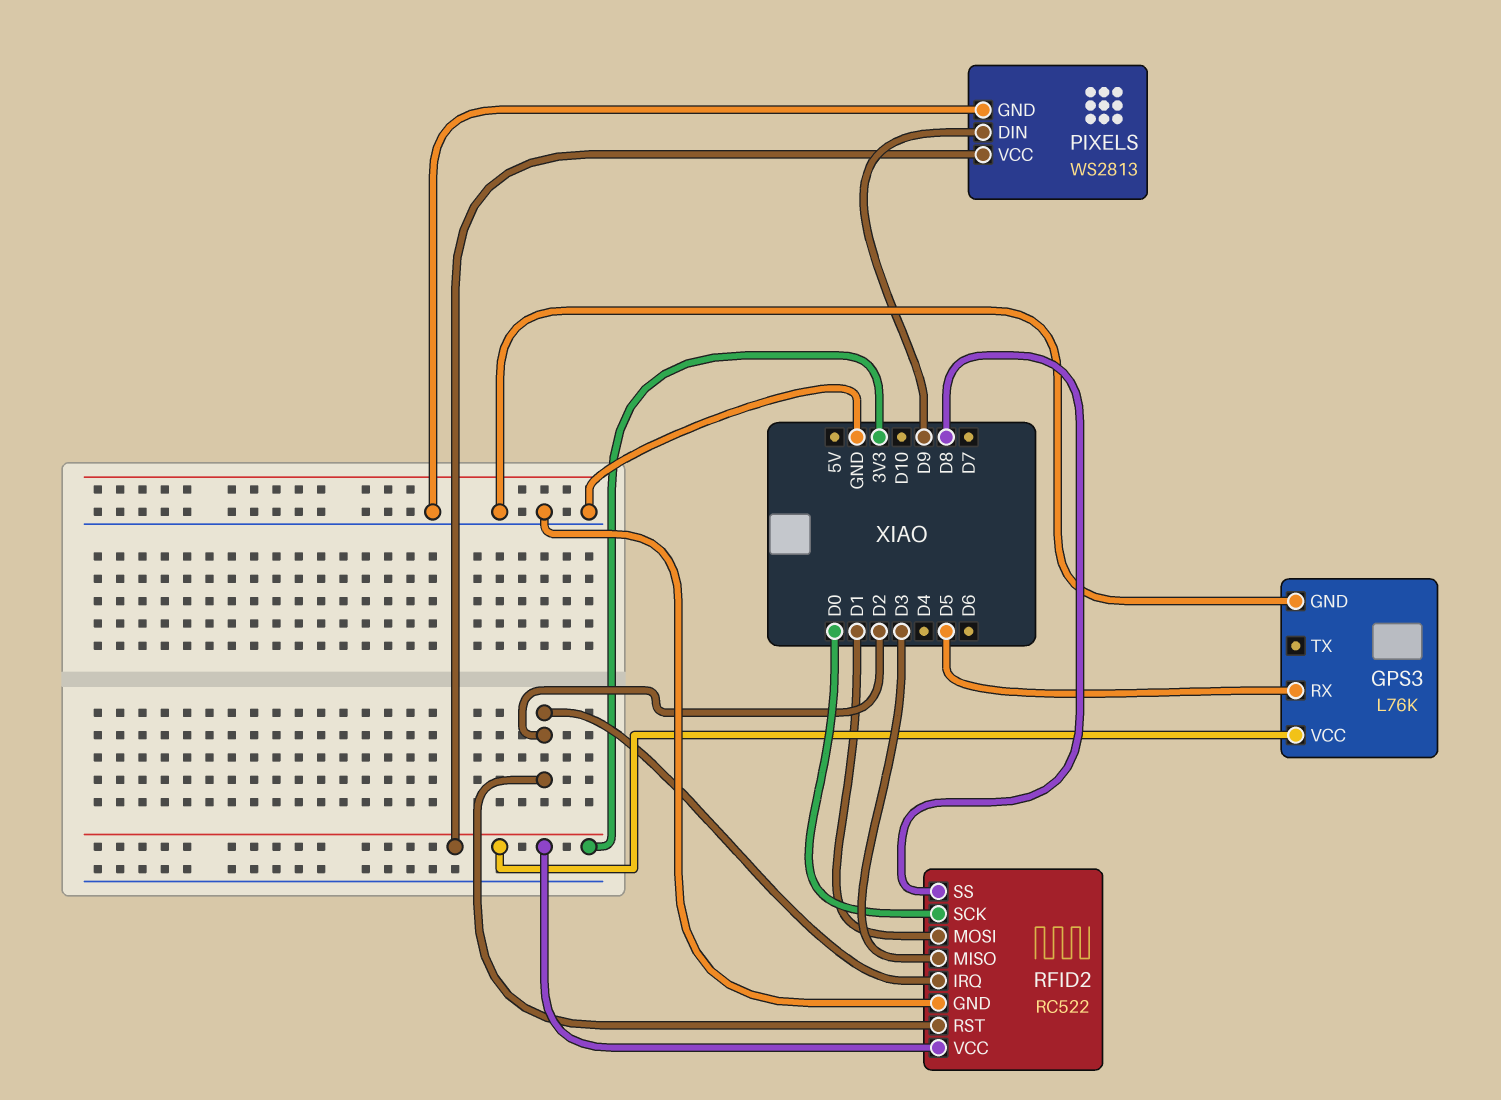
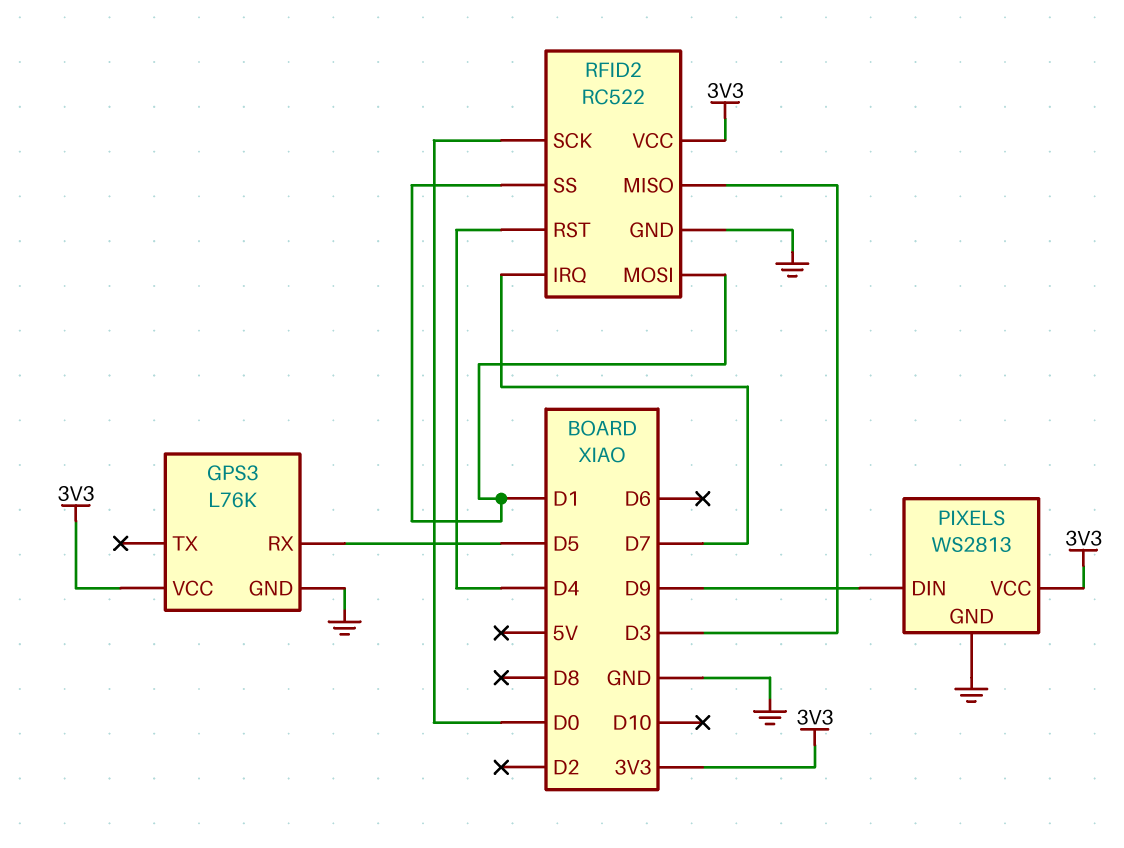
RFID2 pin IRQ: D2 -> D7
RFID2 pin RST: D2 -> D4
RFID2 pin SS: D8 -> D1

